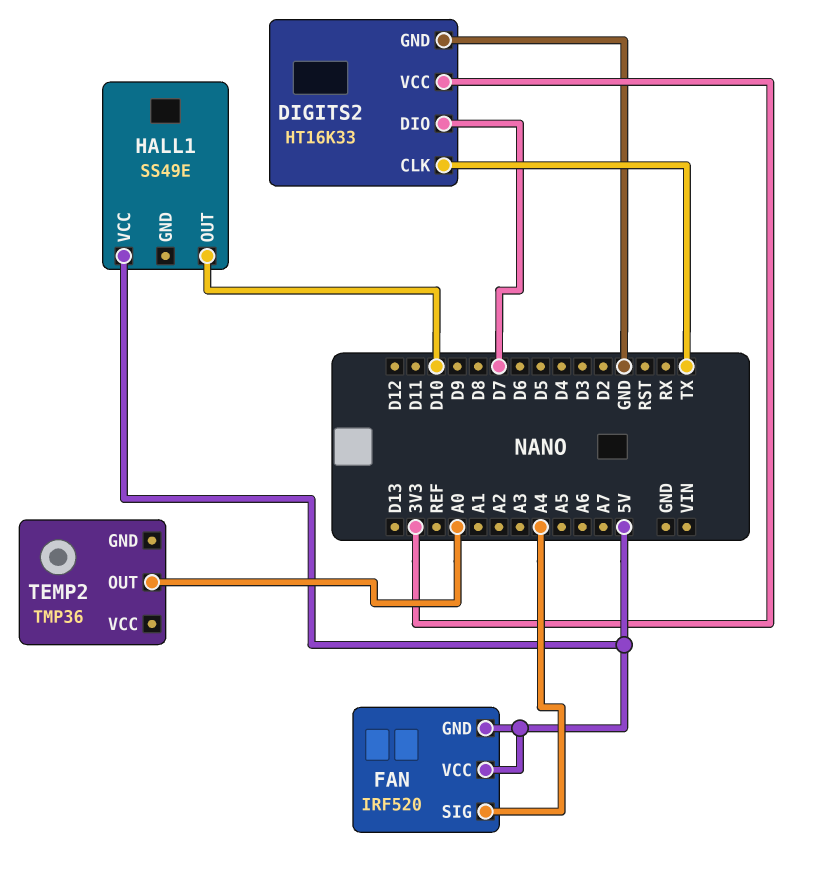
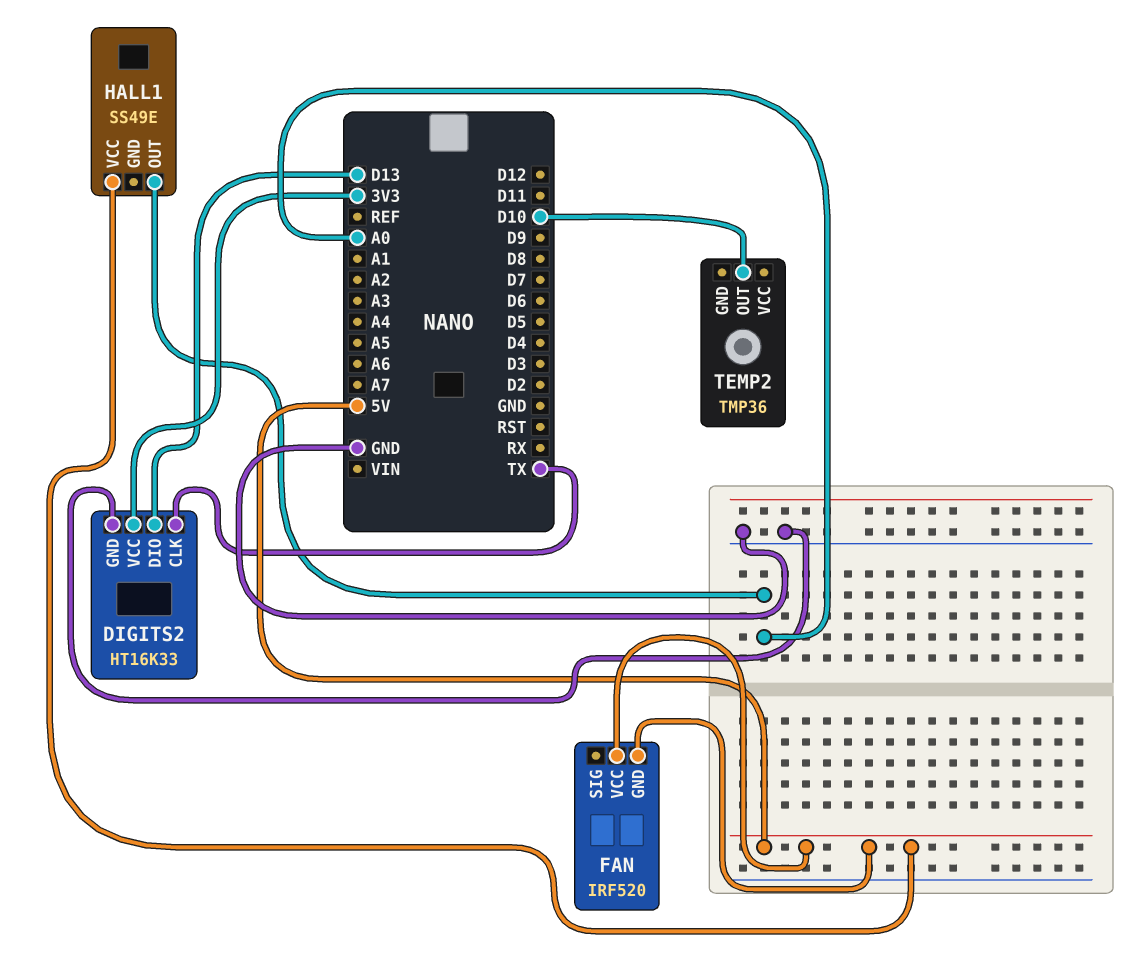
DIGITS2 pin DIO: D7 -> D13
FAN pin SIG: A4 -> none
HALL1 pin OUT: D10 -> A0
TEMP2 pin OUT: A0 -> D10

